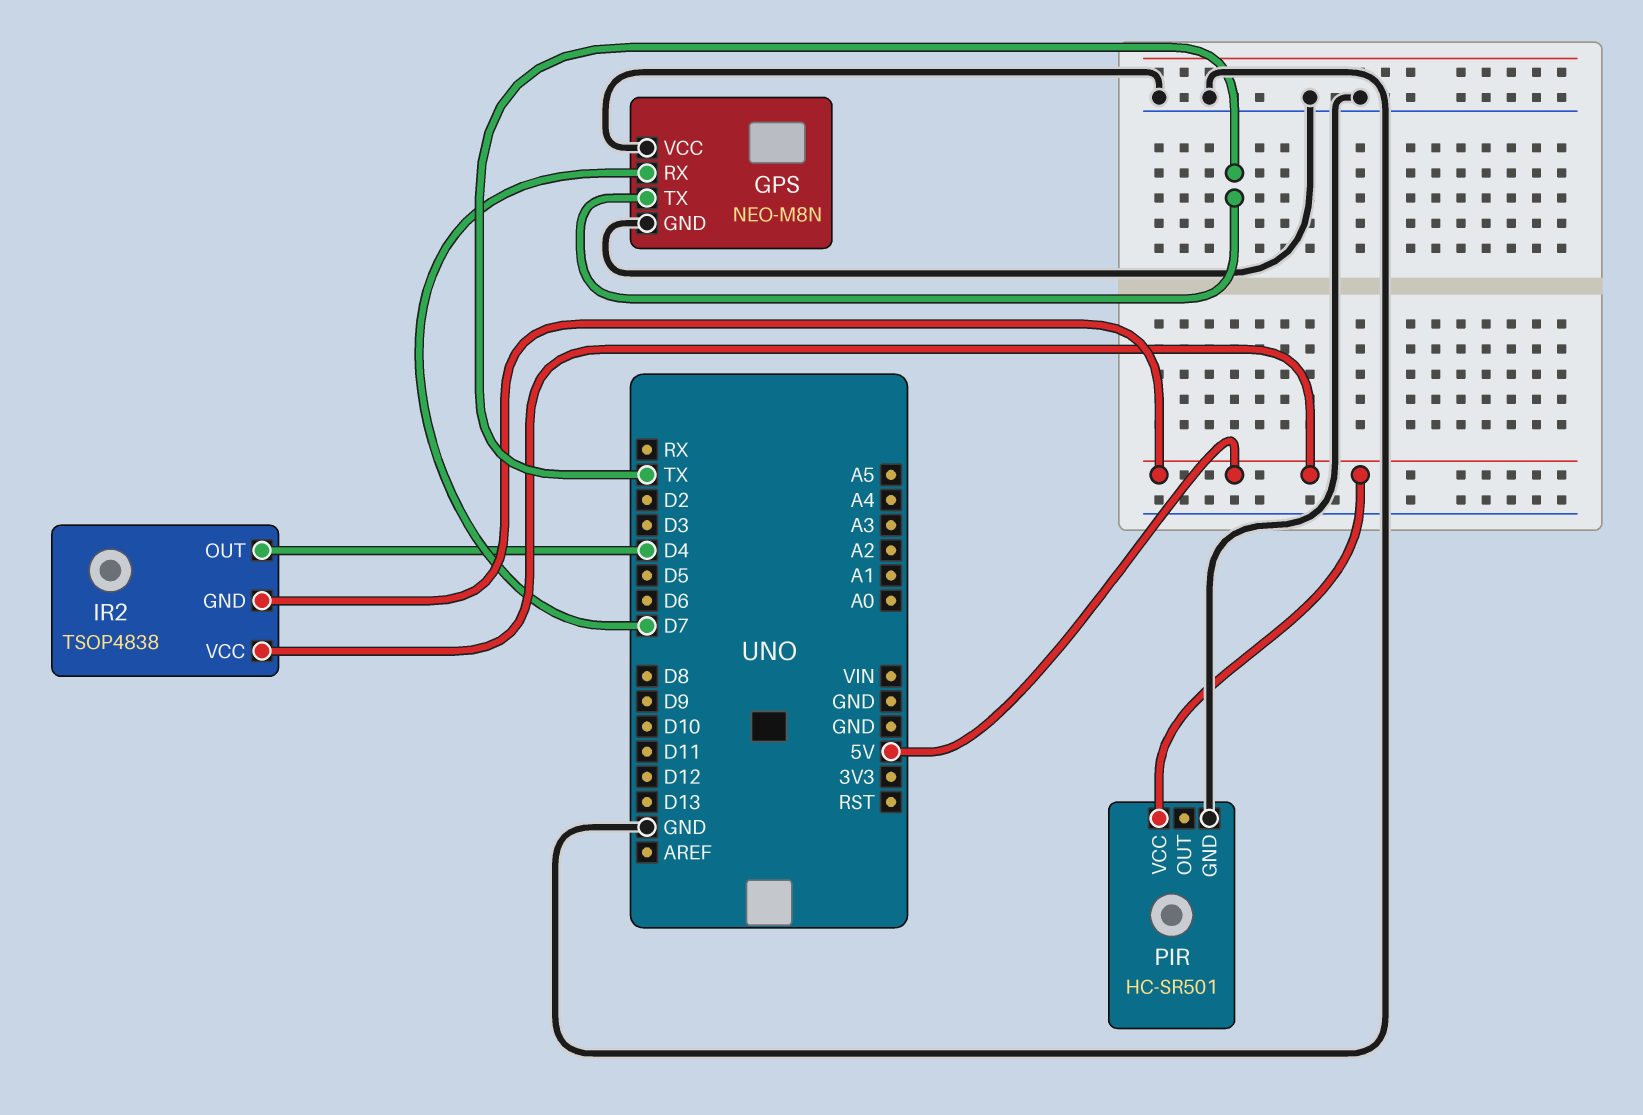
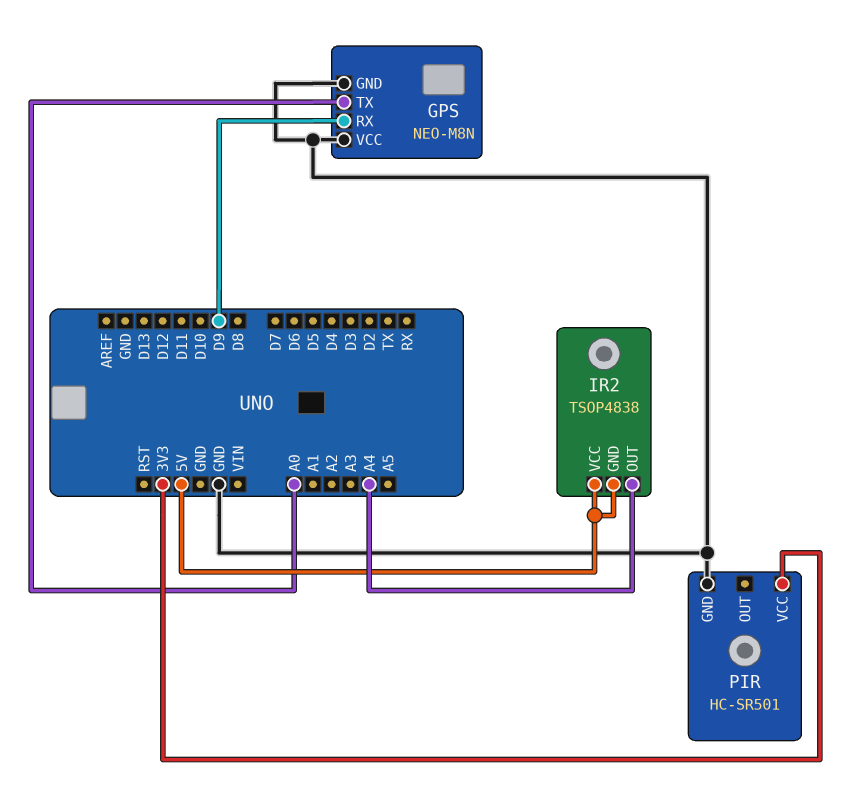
GPS pin RX: D7 -> D9
GPS pin TX: TX -> A0
IR2 pin OUT: D4 -> A4
PIR pin VCC: 5V -> 3V3

